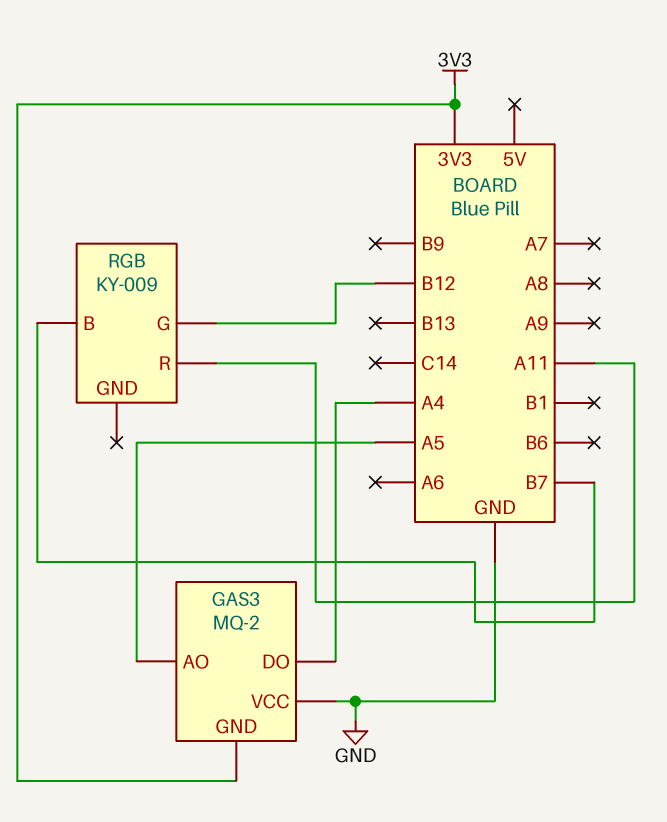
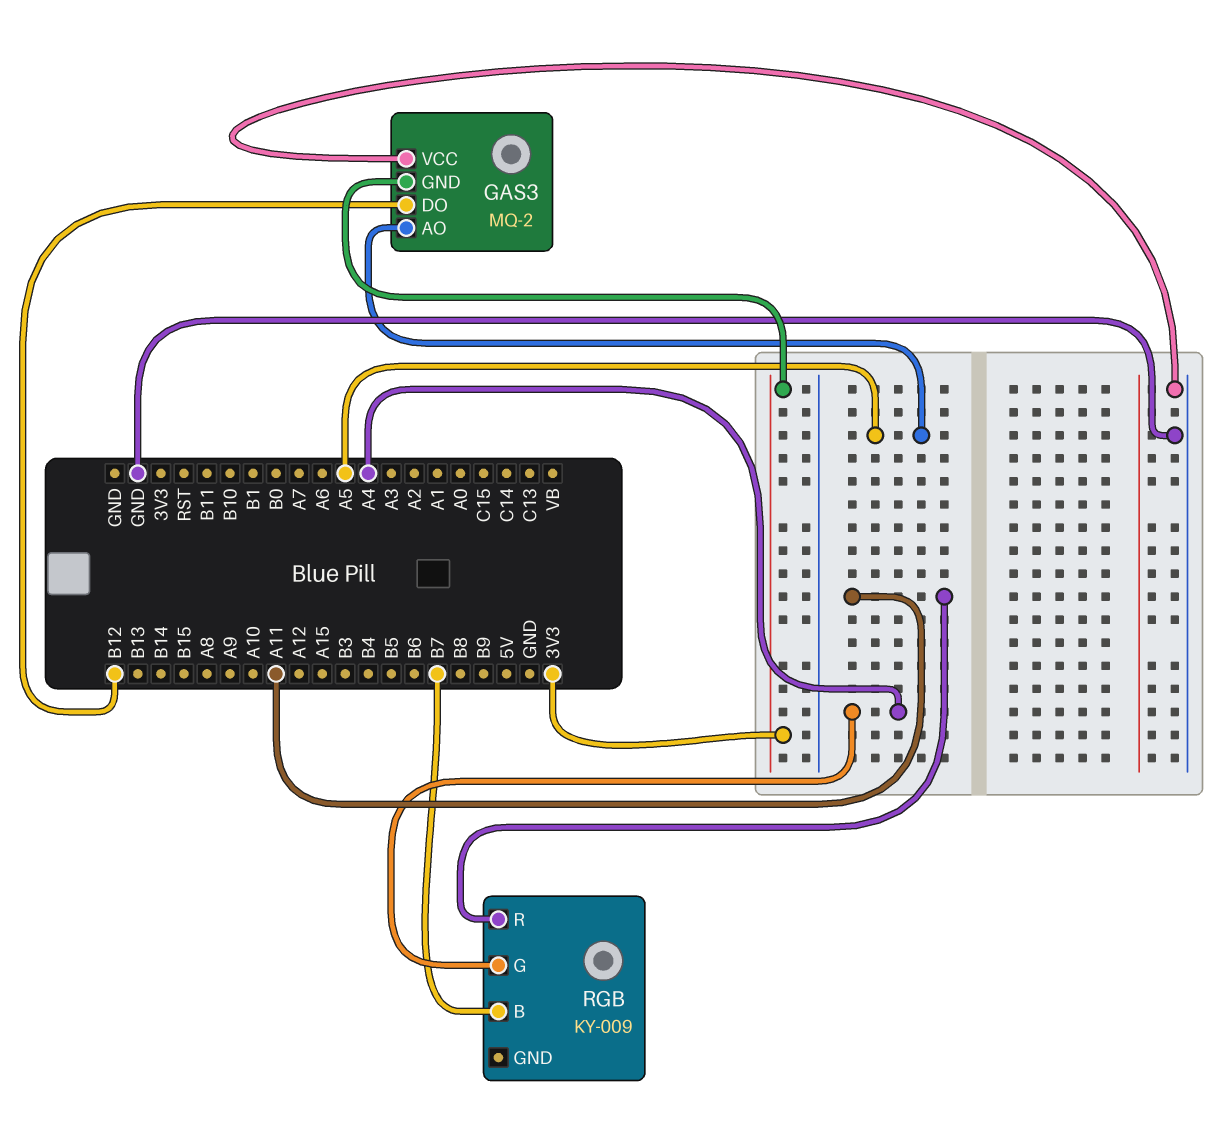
GAS3 pin DO: A4 -> B12
RGB pin G: B12 -> A4

